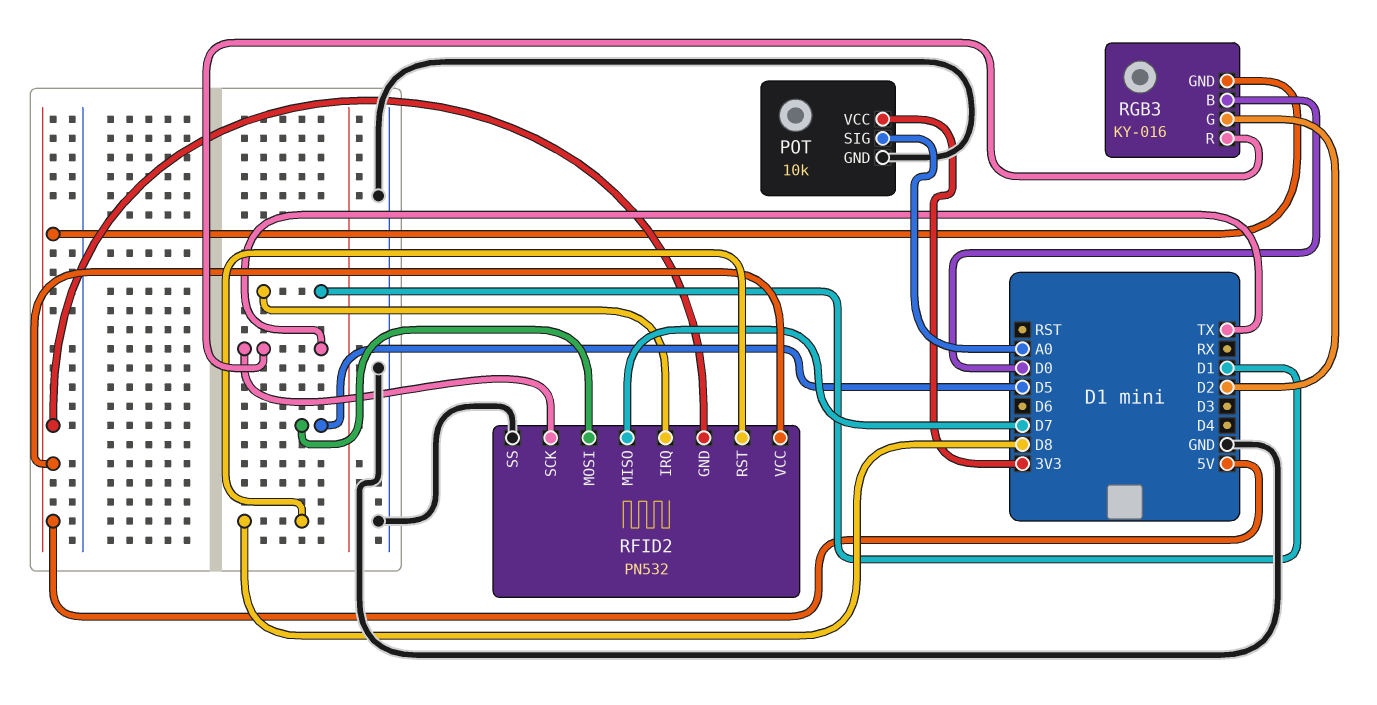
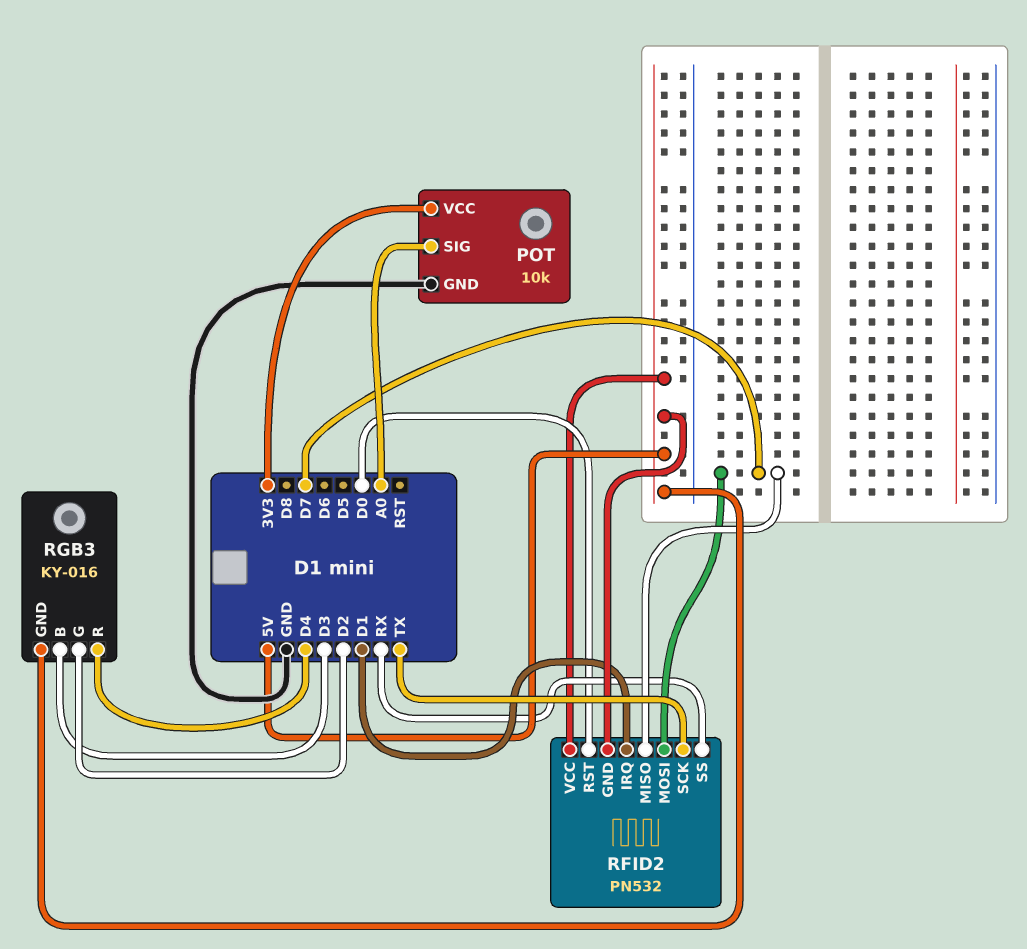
RFID2 pin MOSI: D5 -> D7
RFID2 pin RST: D8 -> D0
RFID2 pin SS: GND -> RX
RGB3 pin B: D0 -> D3
RGB3 pin R: TX -> D4

